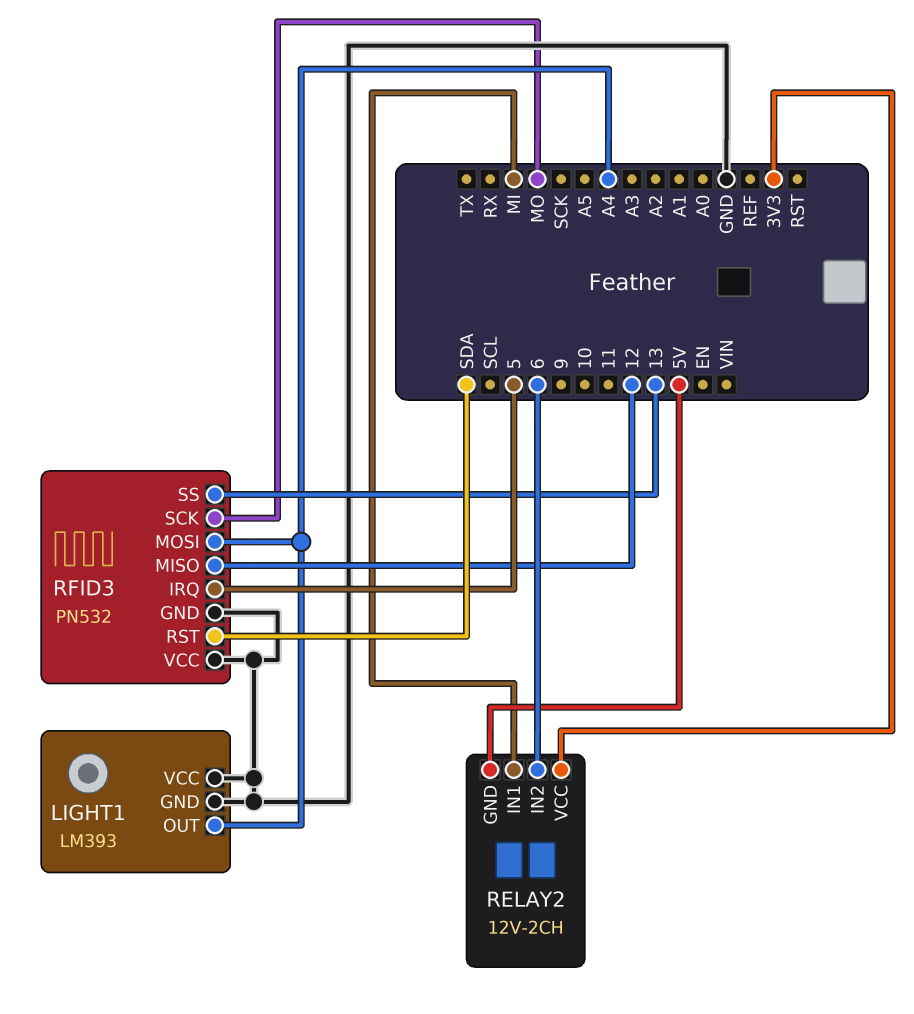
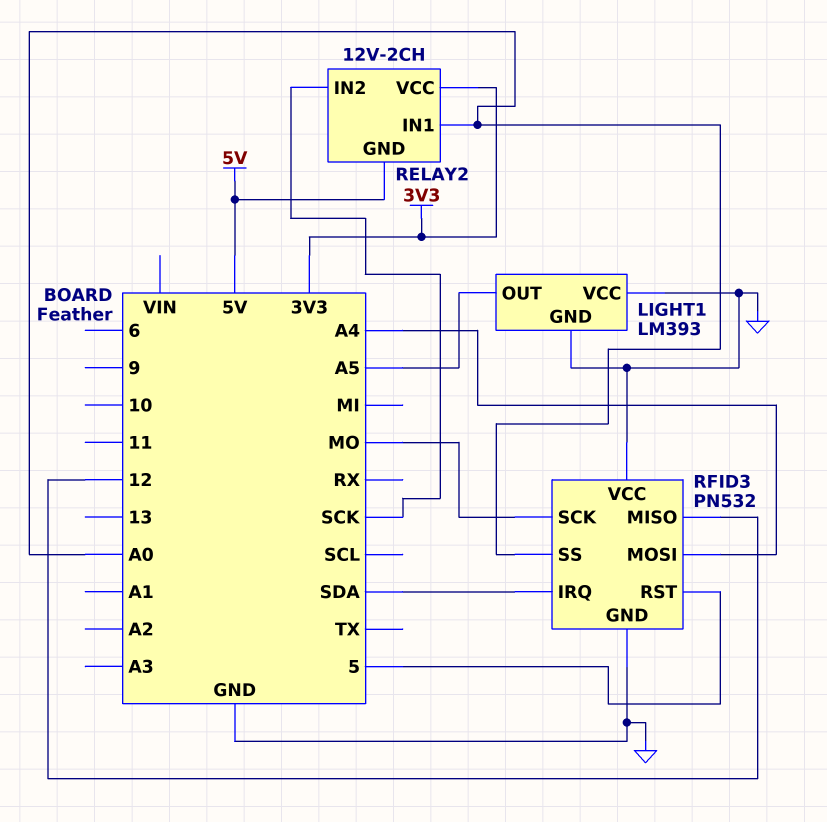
LIGHT1 pin OUT: A4 -> A5
RELAY2 pin IN1: MI -> A0
RELAY2 pin IN2: 6 -> SCK
RFID3 pin IRQ: 5 -> SDA
RFID3 pin RST: SDA -> 5
RFID3 pin SS: 13 -> A0

